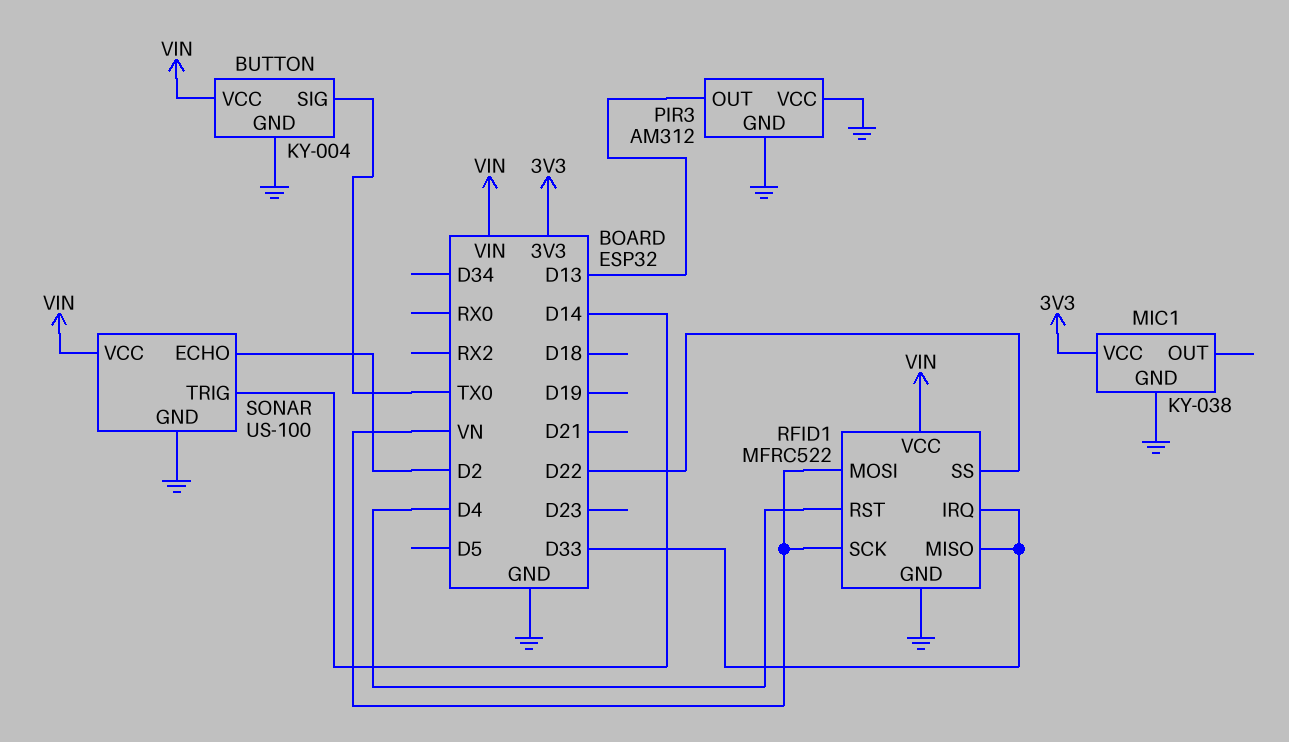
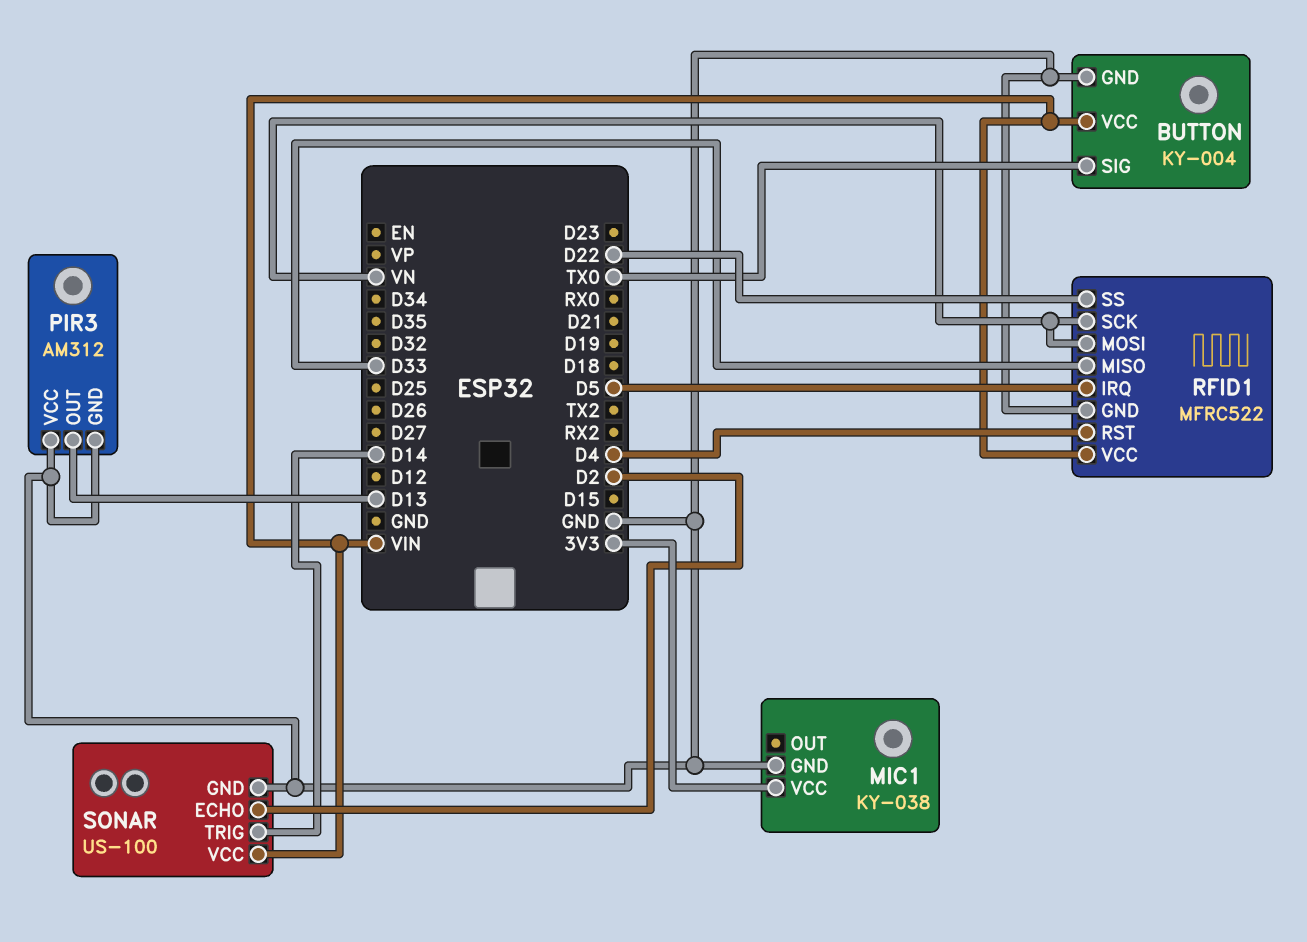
RFID1 pin IRQ: D33 -> D5

